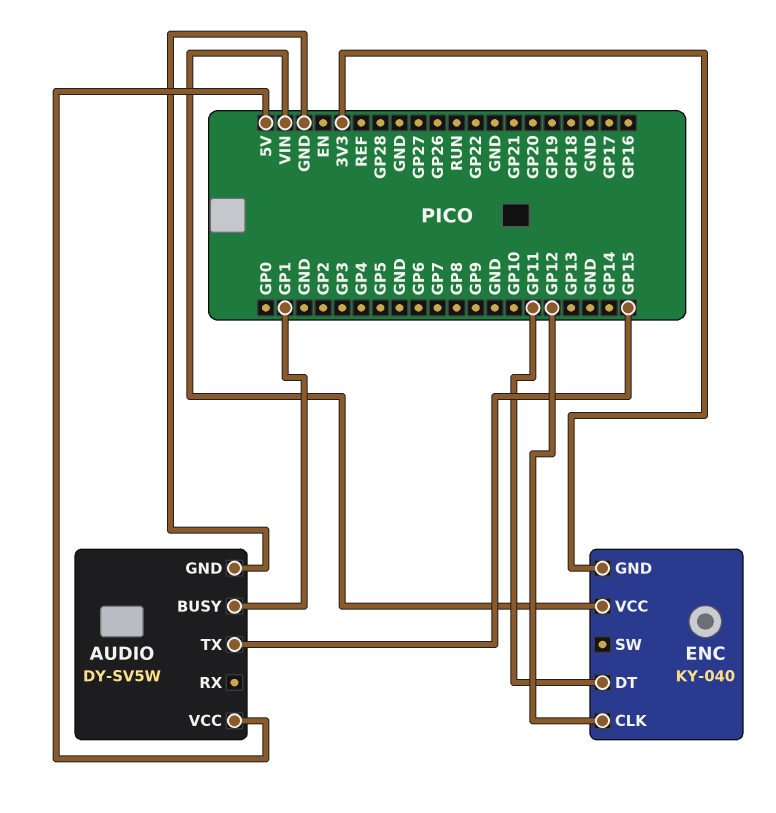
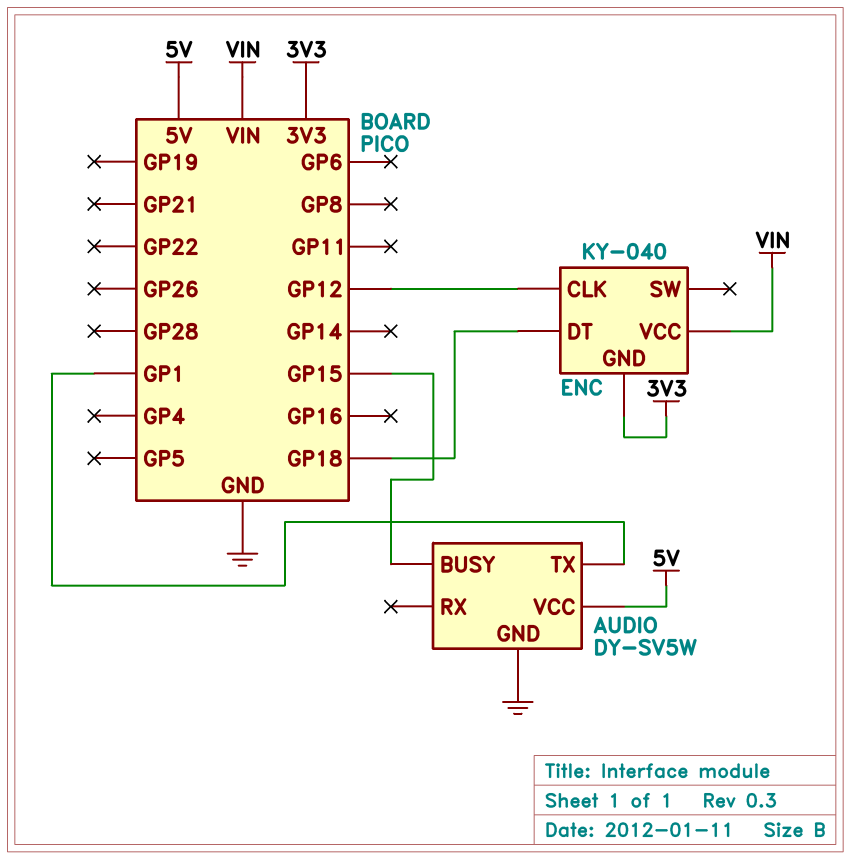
AUDIO pin BUSY: GP1 -> GP15
AUDIO pin TX: GP15 -> GP1
ENC pin DT: GP11 -> GP18

